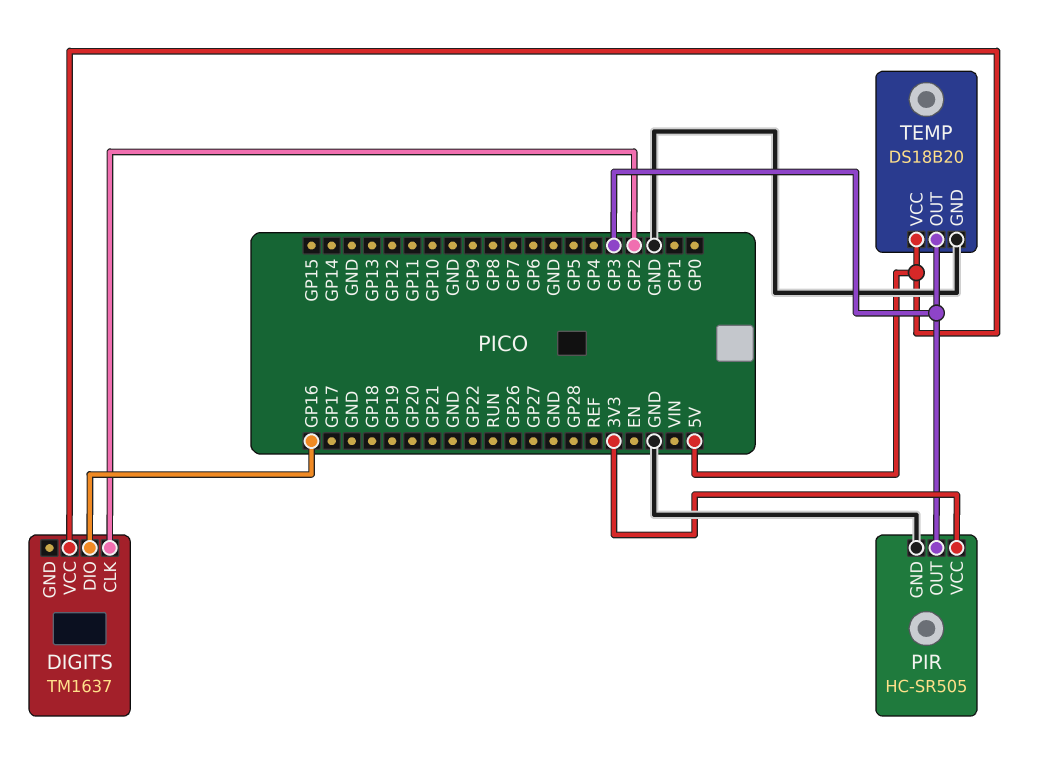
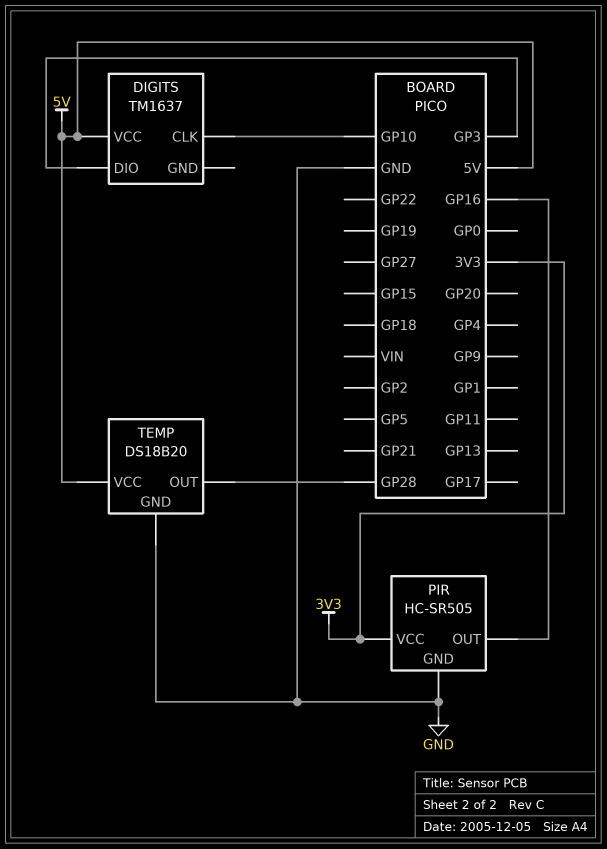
DIGITS pin CLK: GP2 -> GP10
DIGITS pin DIO: GP16 -> GP3
PIR pin OUT: GP3 -> GP16
TEMP pin OUT: GP3 -> GP28

